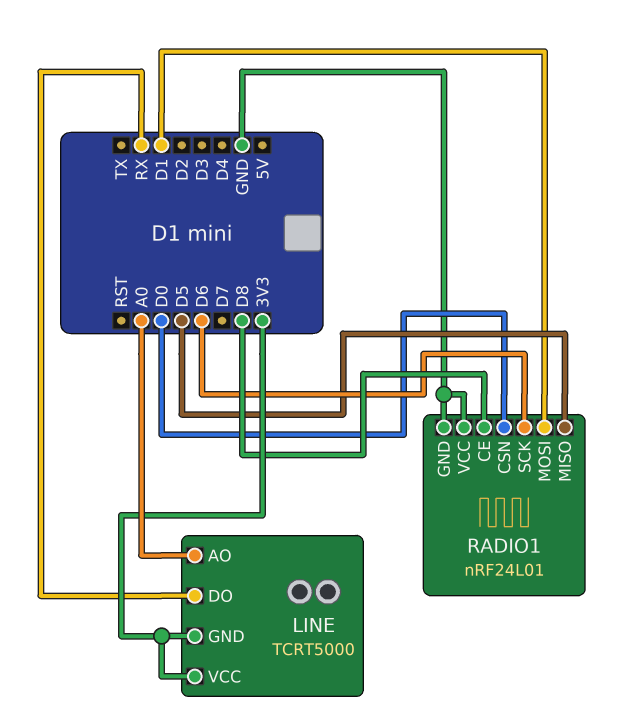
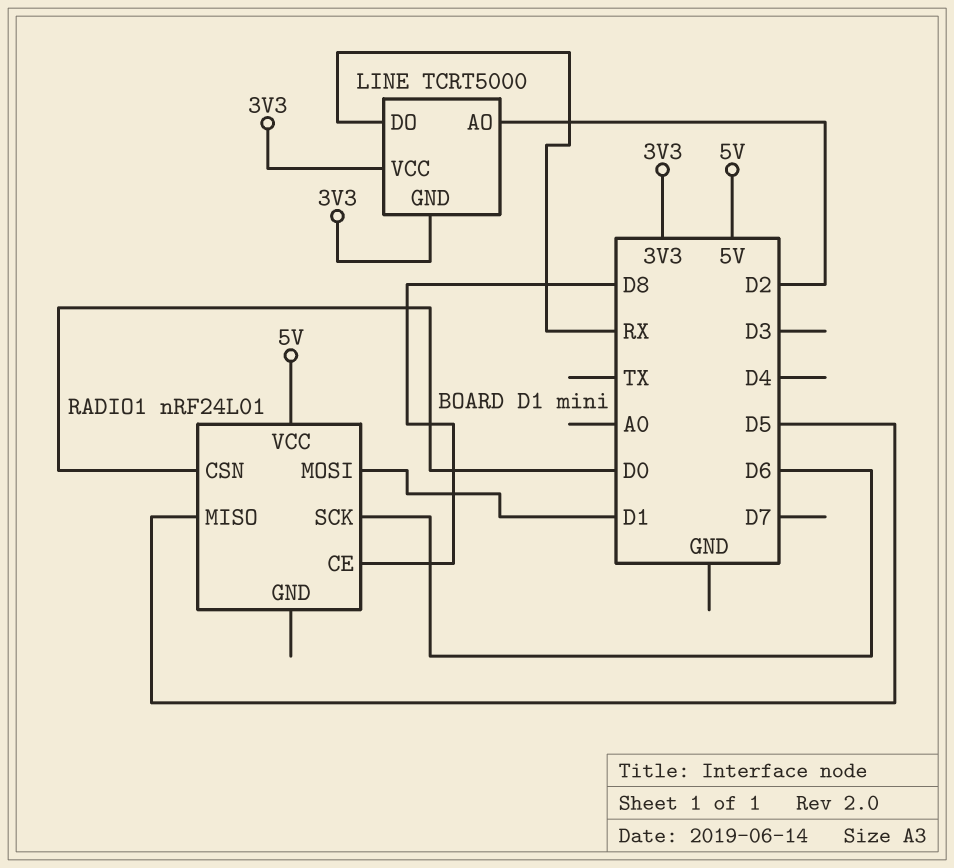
LINE pin AO: A0 -> D2
RADIO1 pin GND: GND -> none
RADIO1 pin VCC: GND -> 5V

